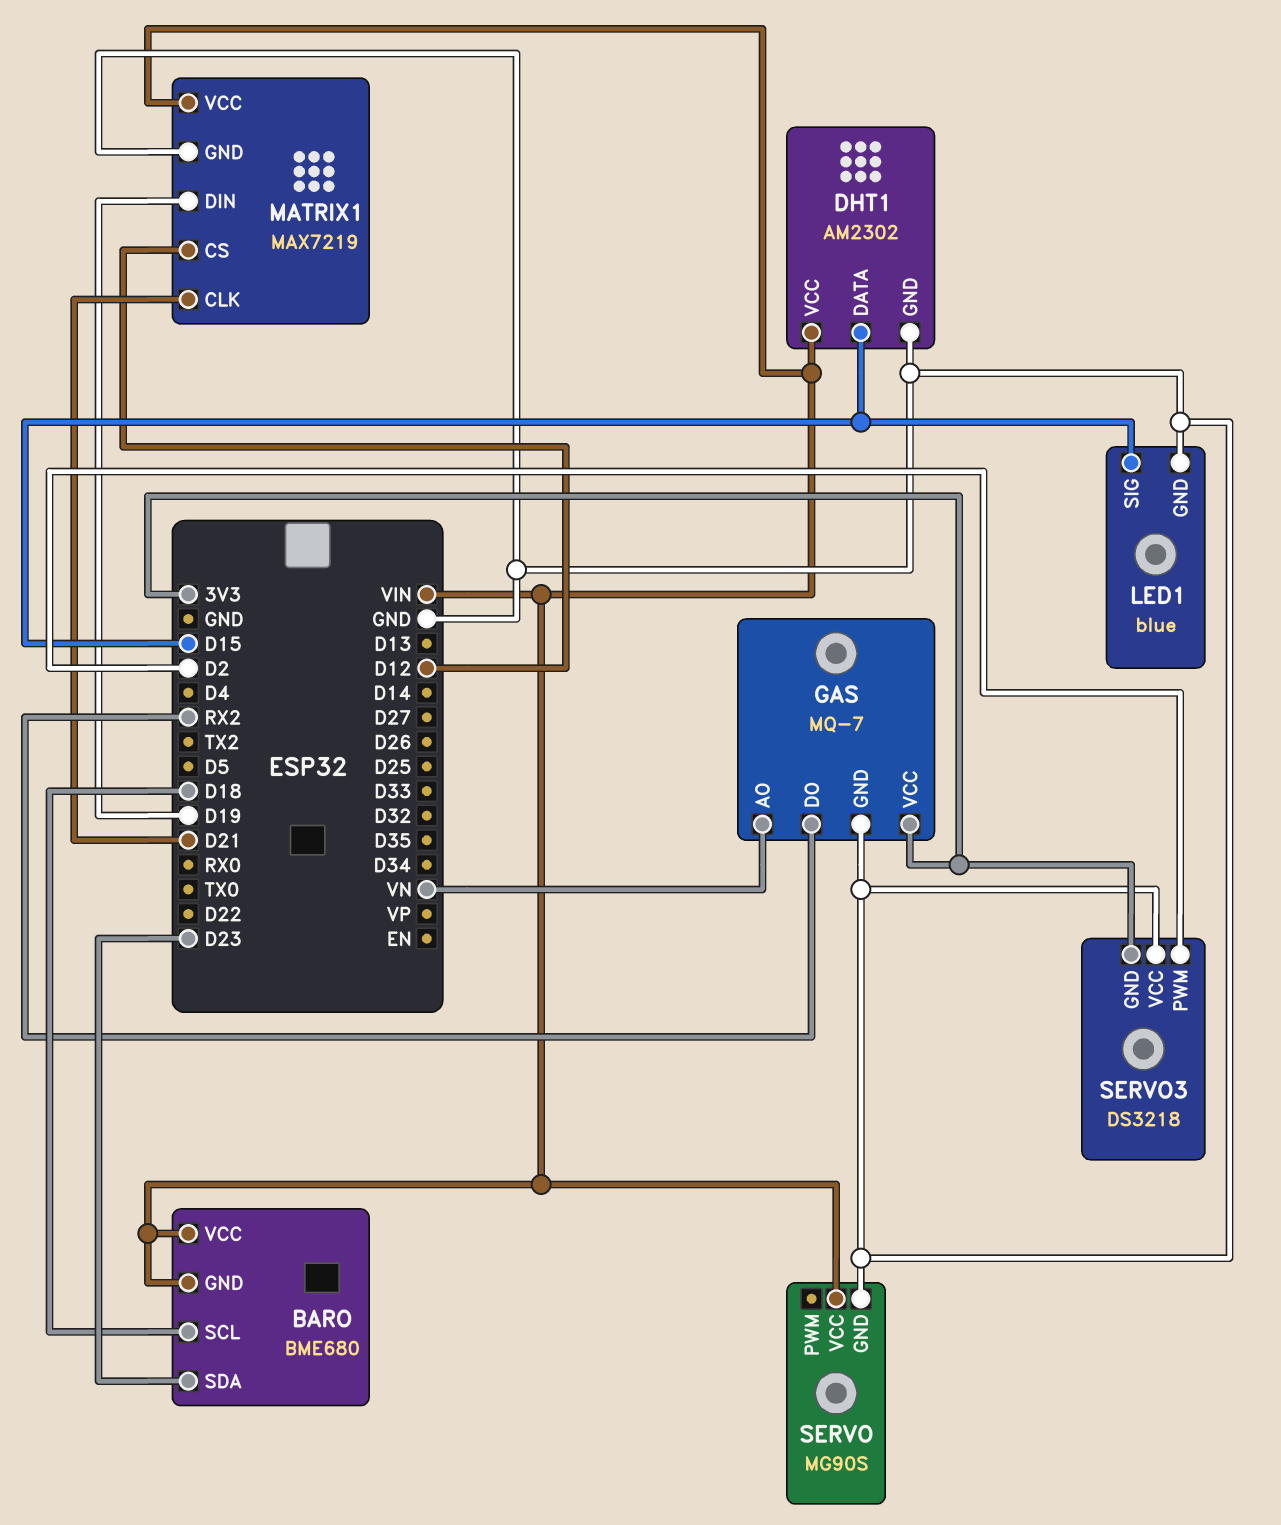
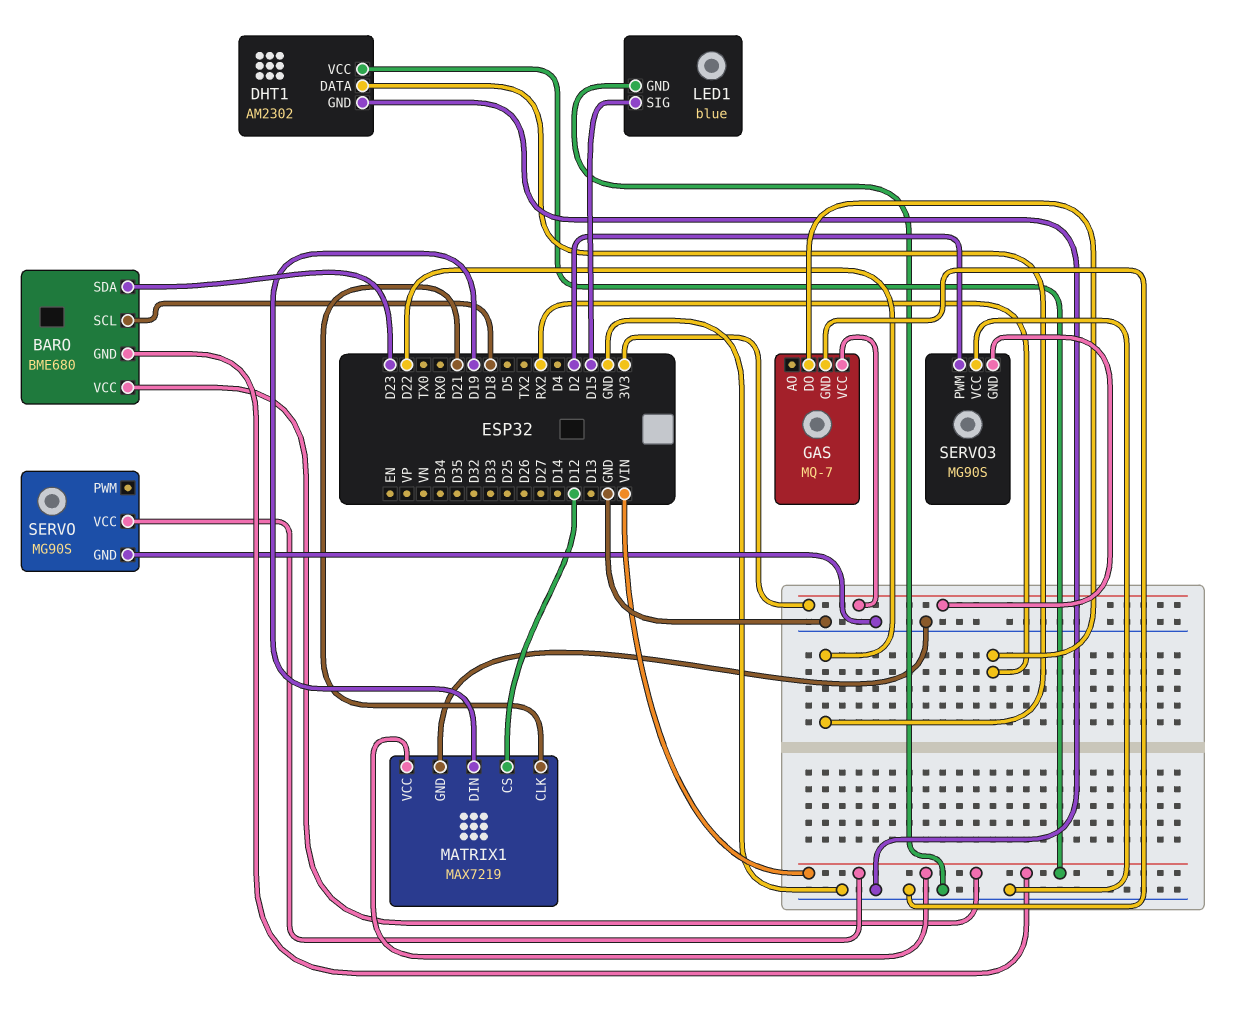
DHT1 pin DATA: D15 -> D22
GAS pin AO: VN -> none
SERVO3: DS3218 -> MG90S

